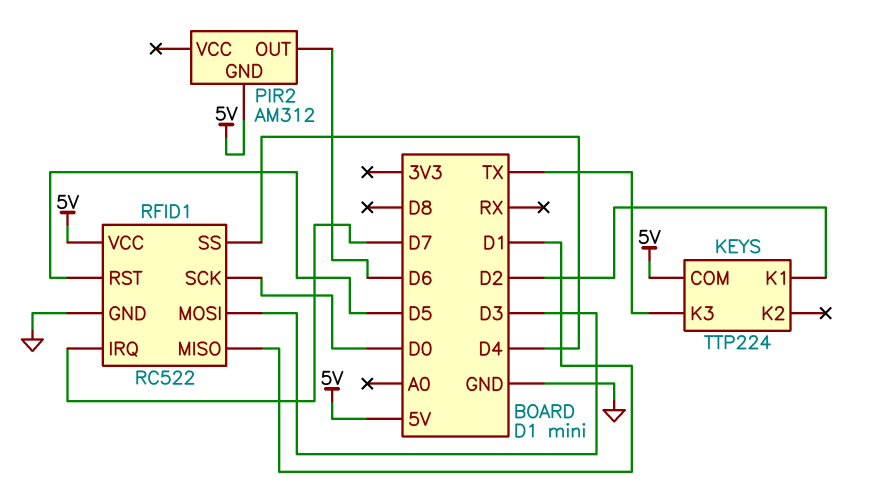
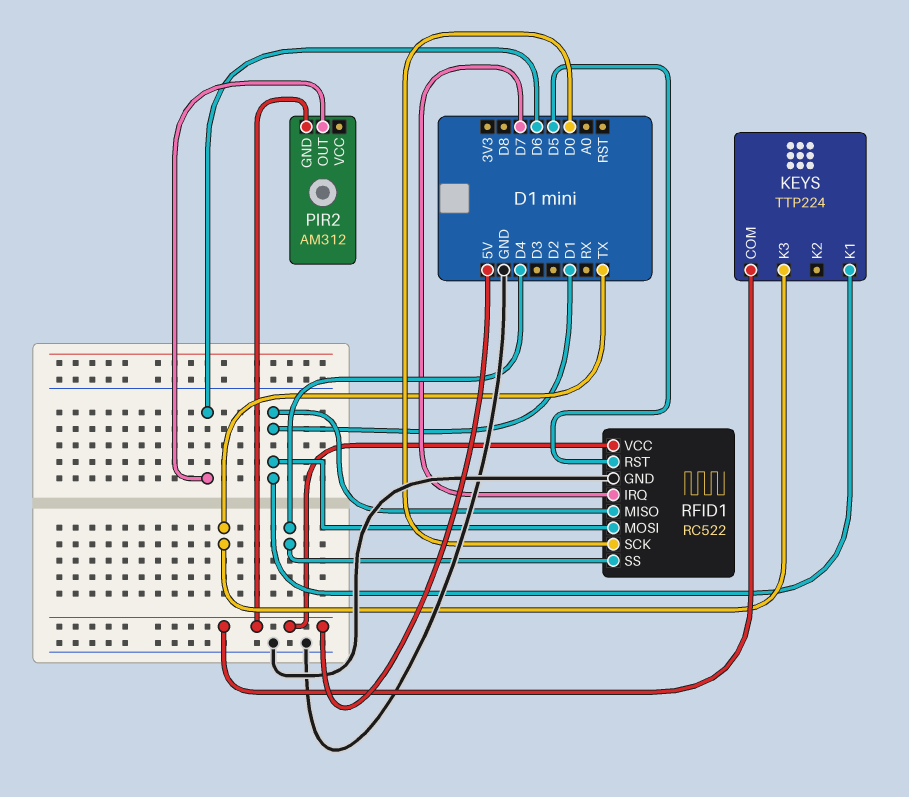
KEYS pin K1: D2 -> D1
RFID1 pin MOSI: D3 -> D1

